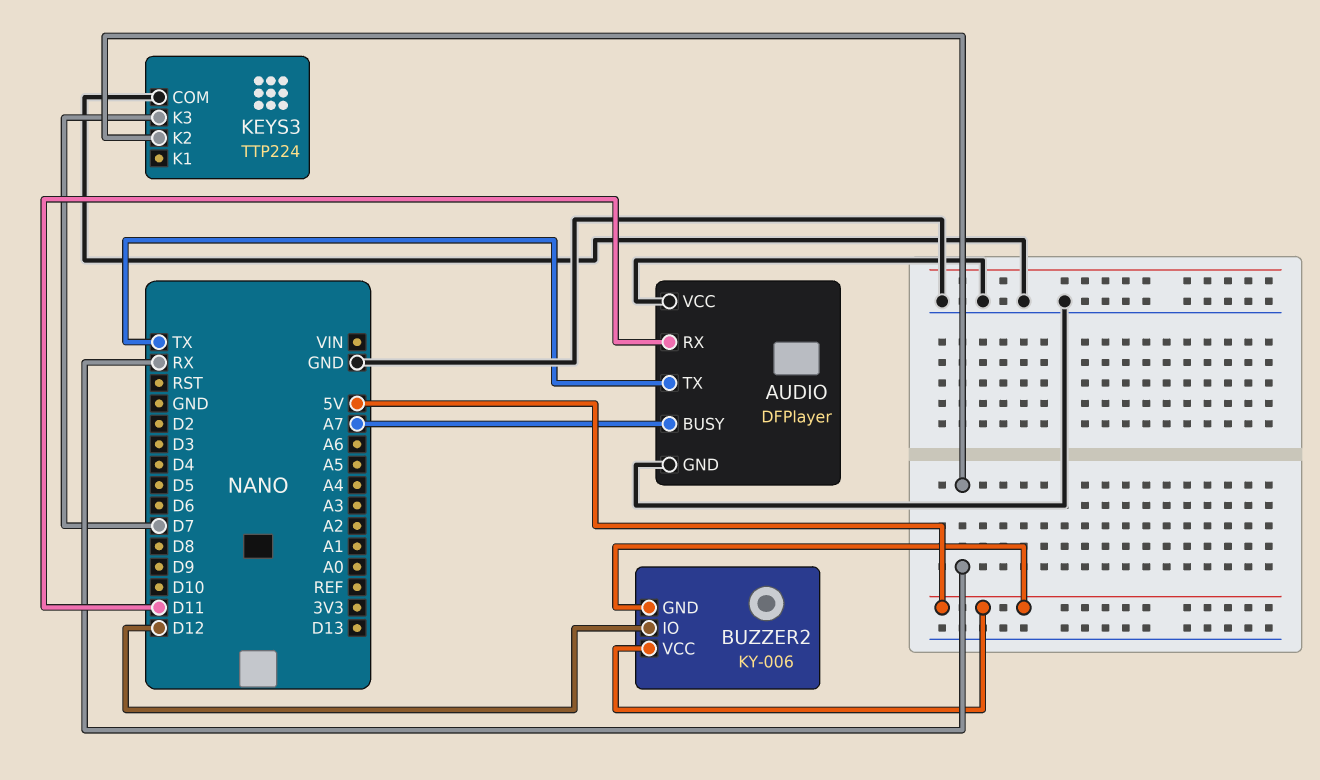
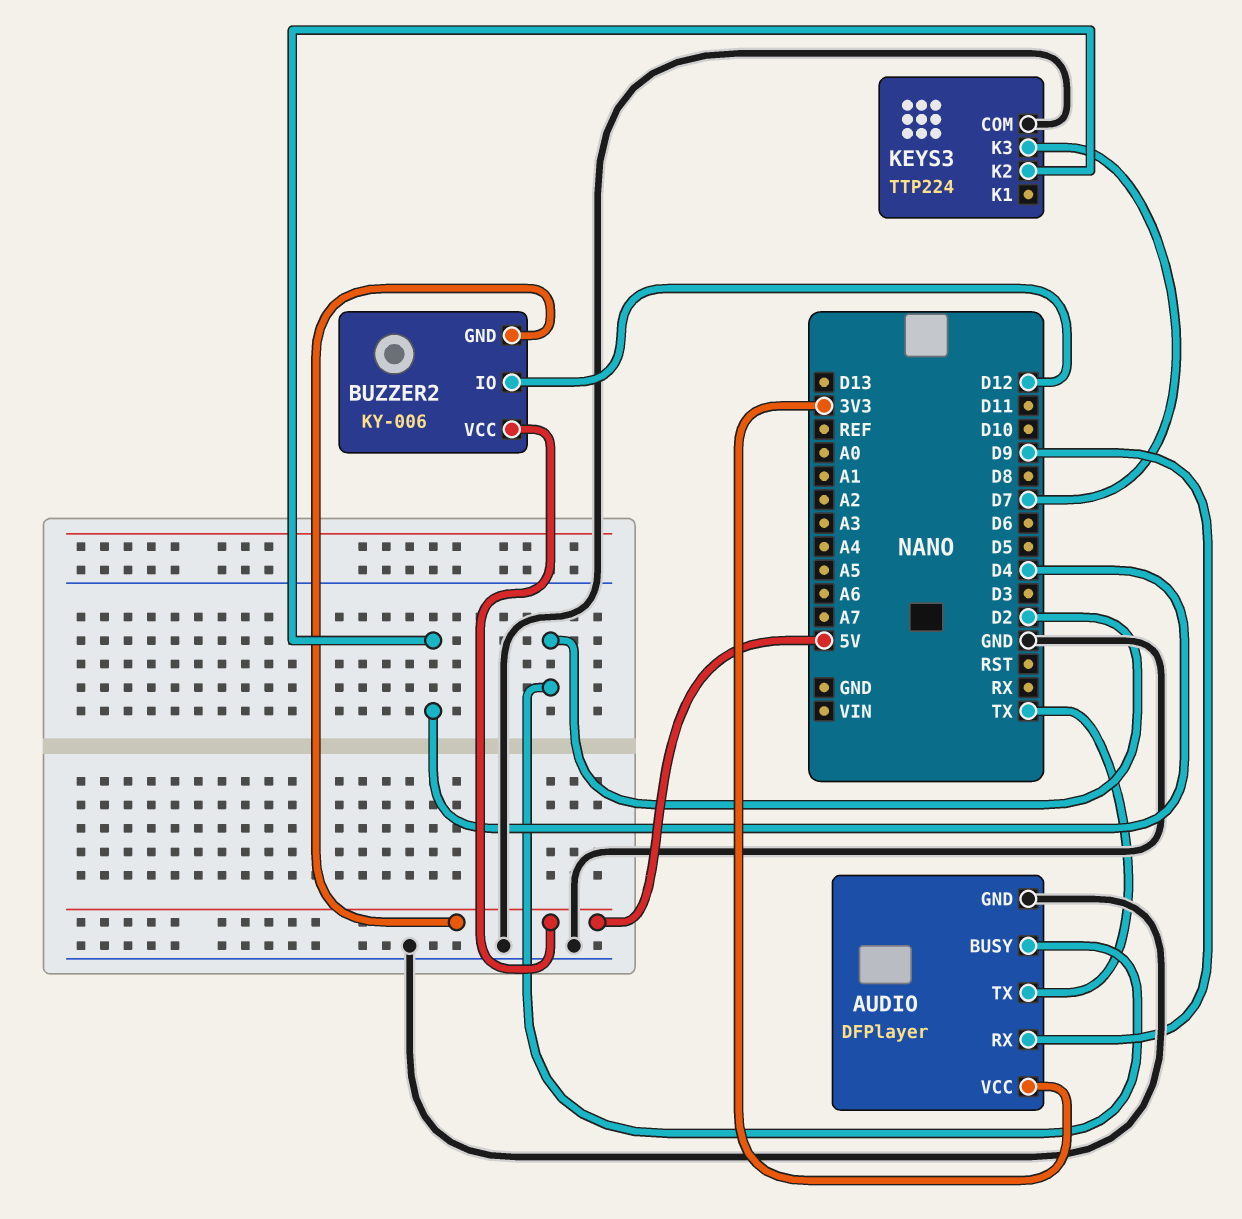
AUDIO pin BUSY: A7 -> D2
AUDIO pin RX: D11 -> D9
AUDIO pin VCC: GND -> 3V3
KEYS3 pin K2: RX -> D4

